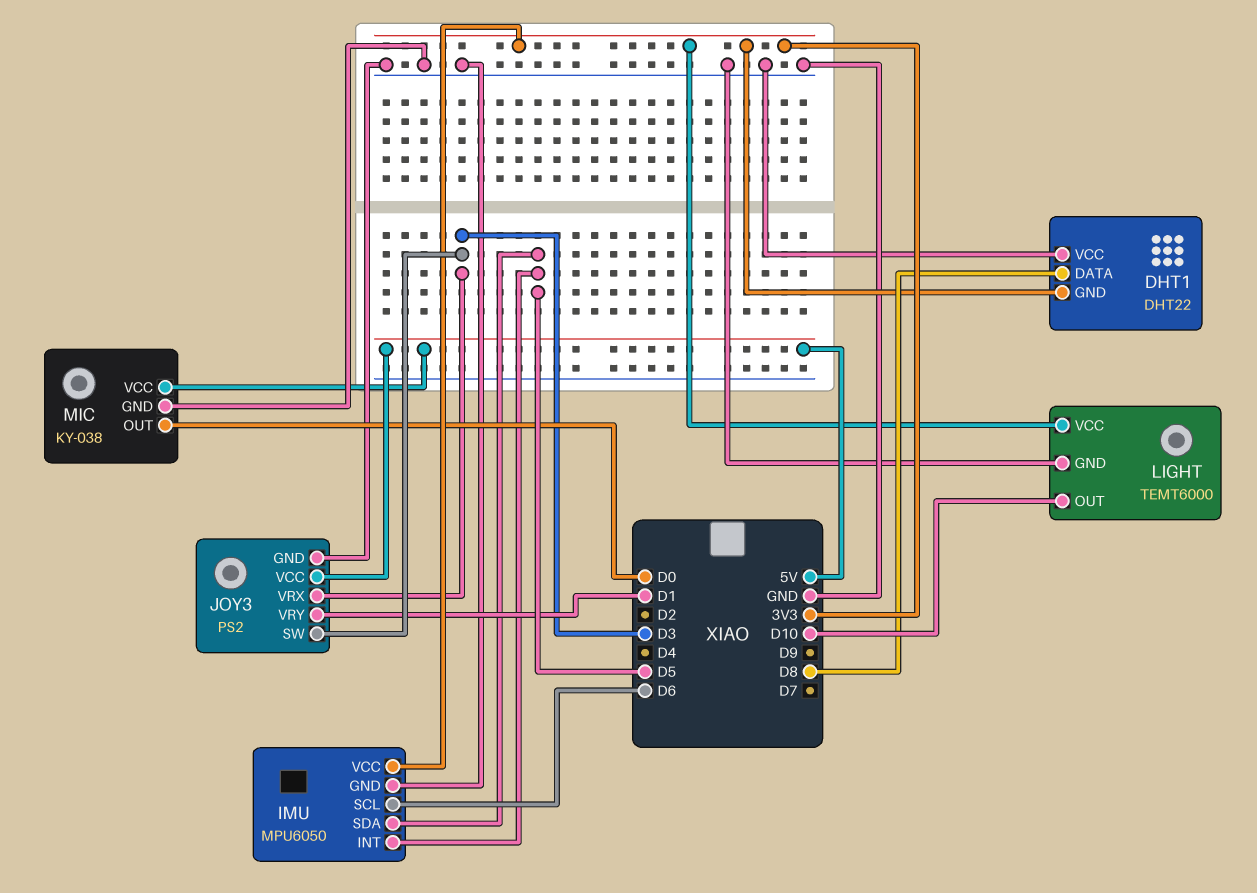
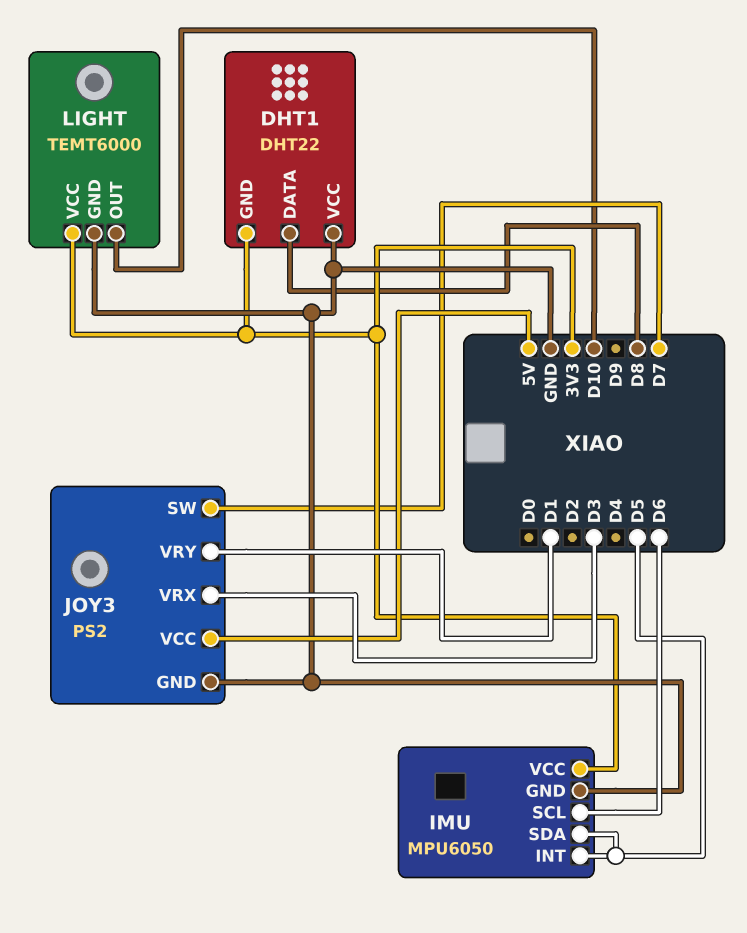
JOY3 pin SW: D3 -> D7
MIC: KY-038 -> none
MIC pin GND: GND -> none
MIC pin OUT: D0 -> none
MIC pin VCC: 5V -> none

